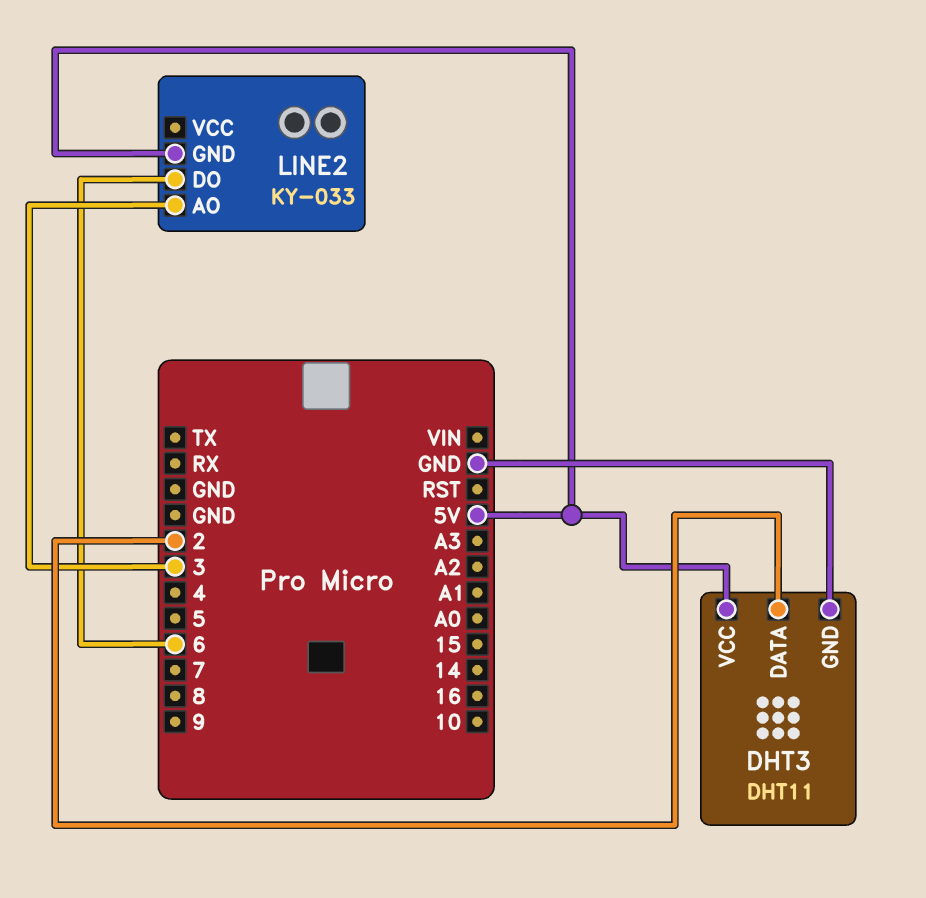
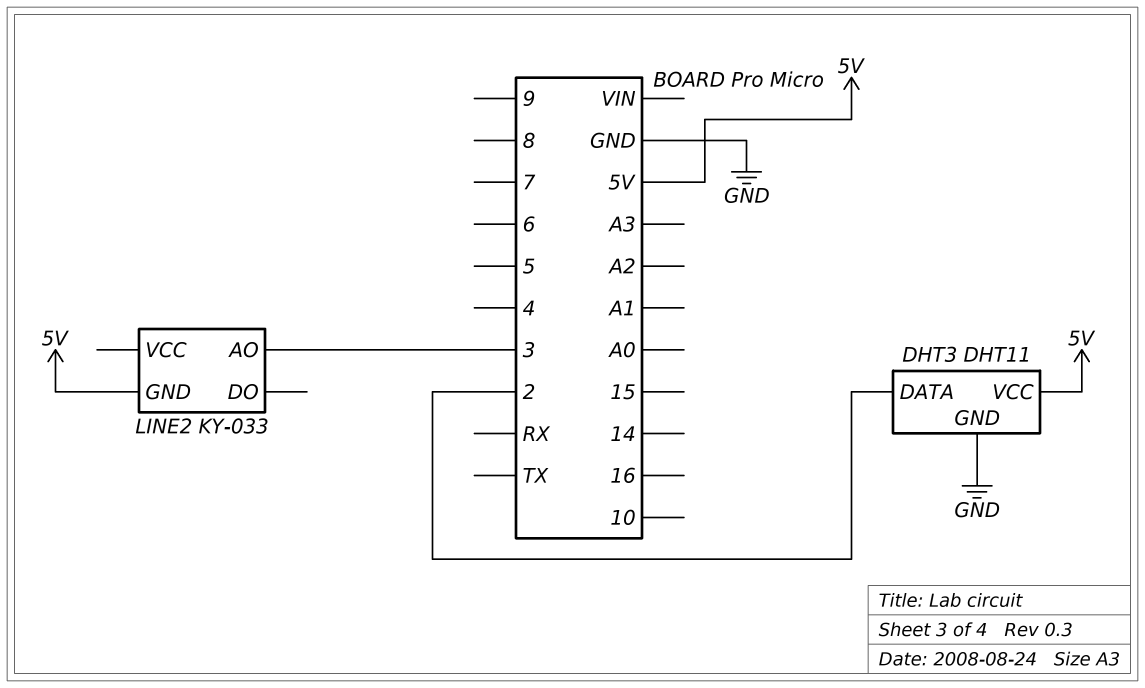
LINE2 pin DO: 6 -> none

